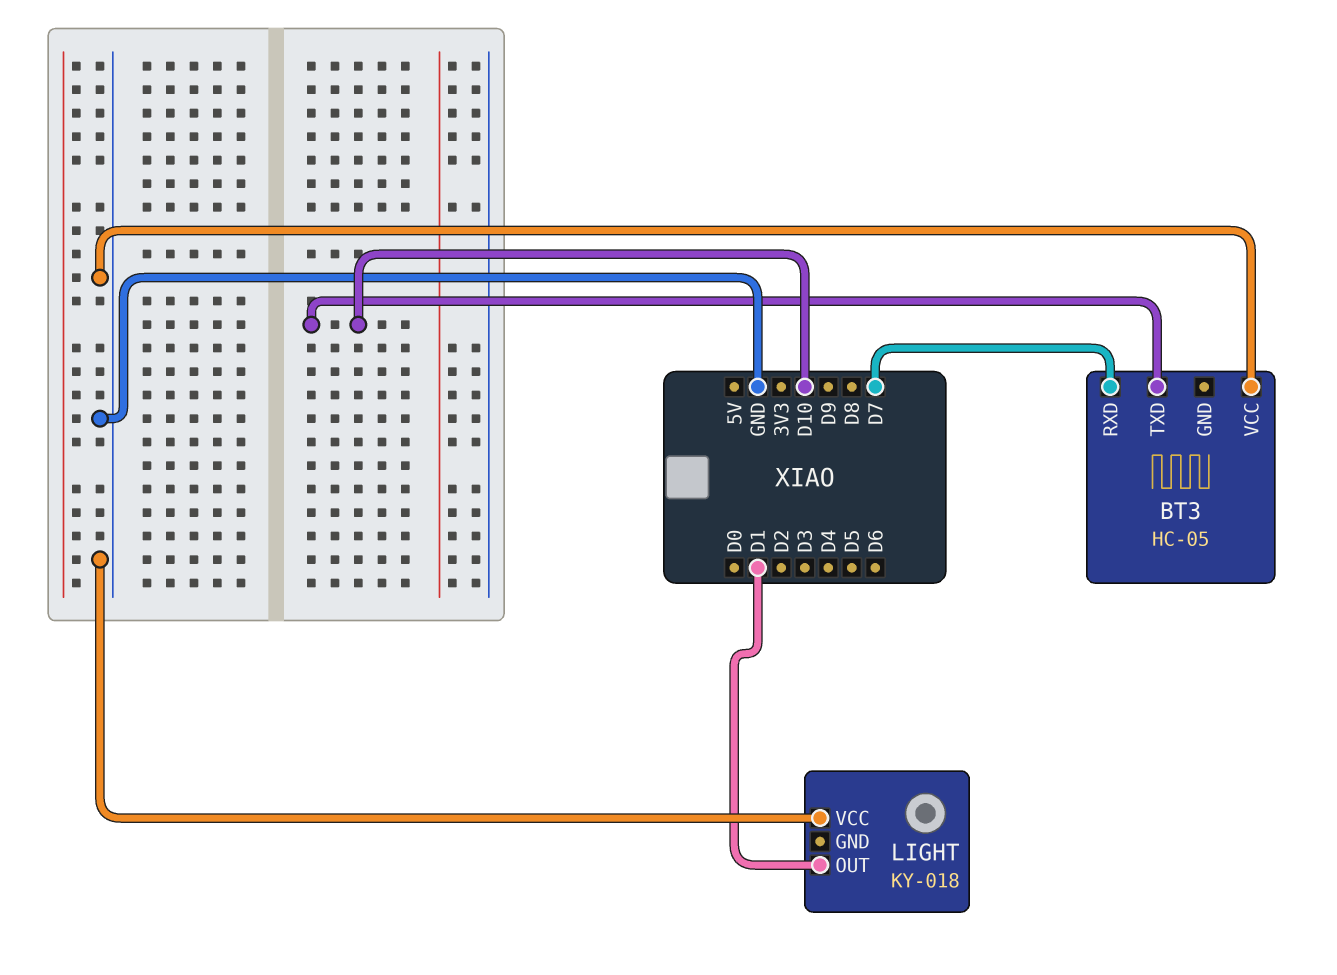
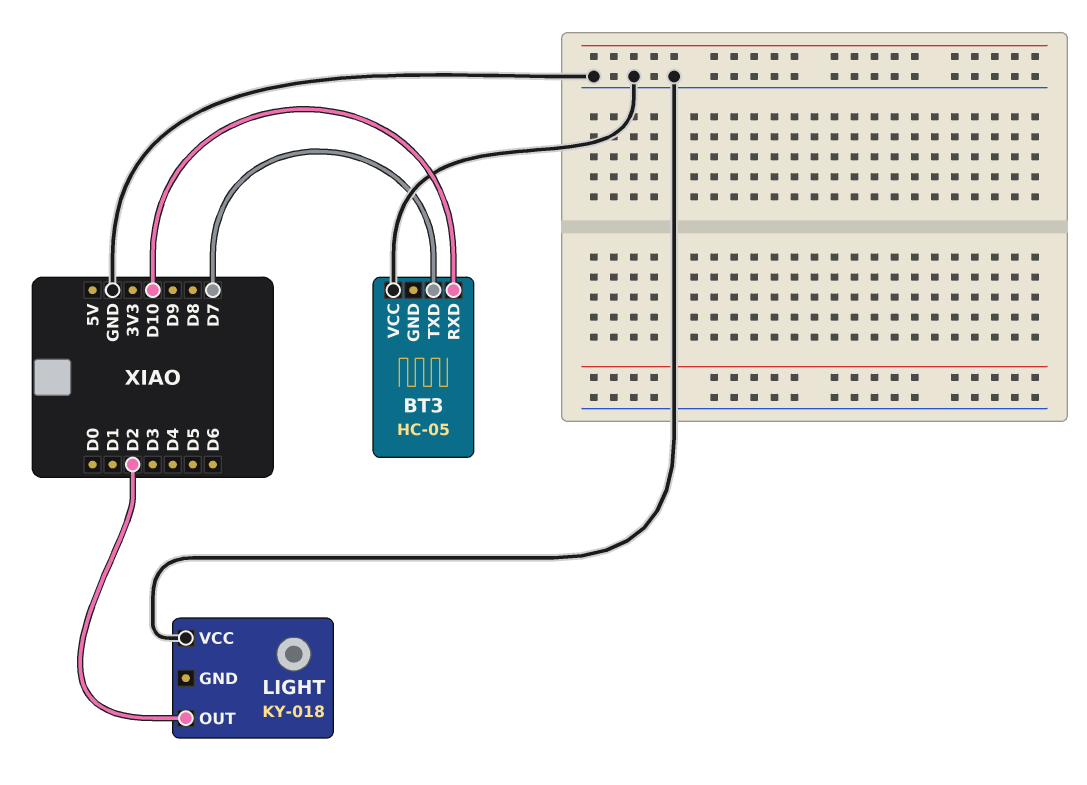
BT3 pin RXD: D7 -> D10
BT3 pin TXD: D10 -> D7
LIGHT pin OUT: D1 -> D2

